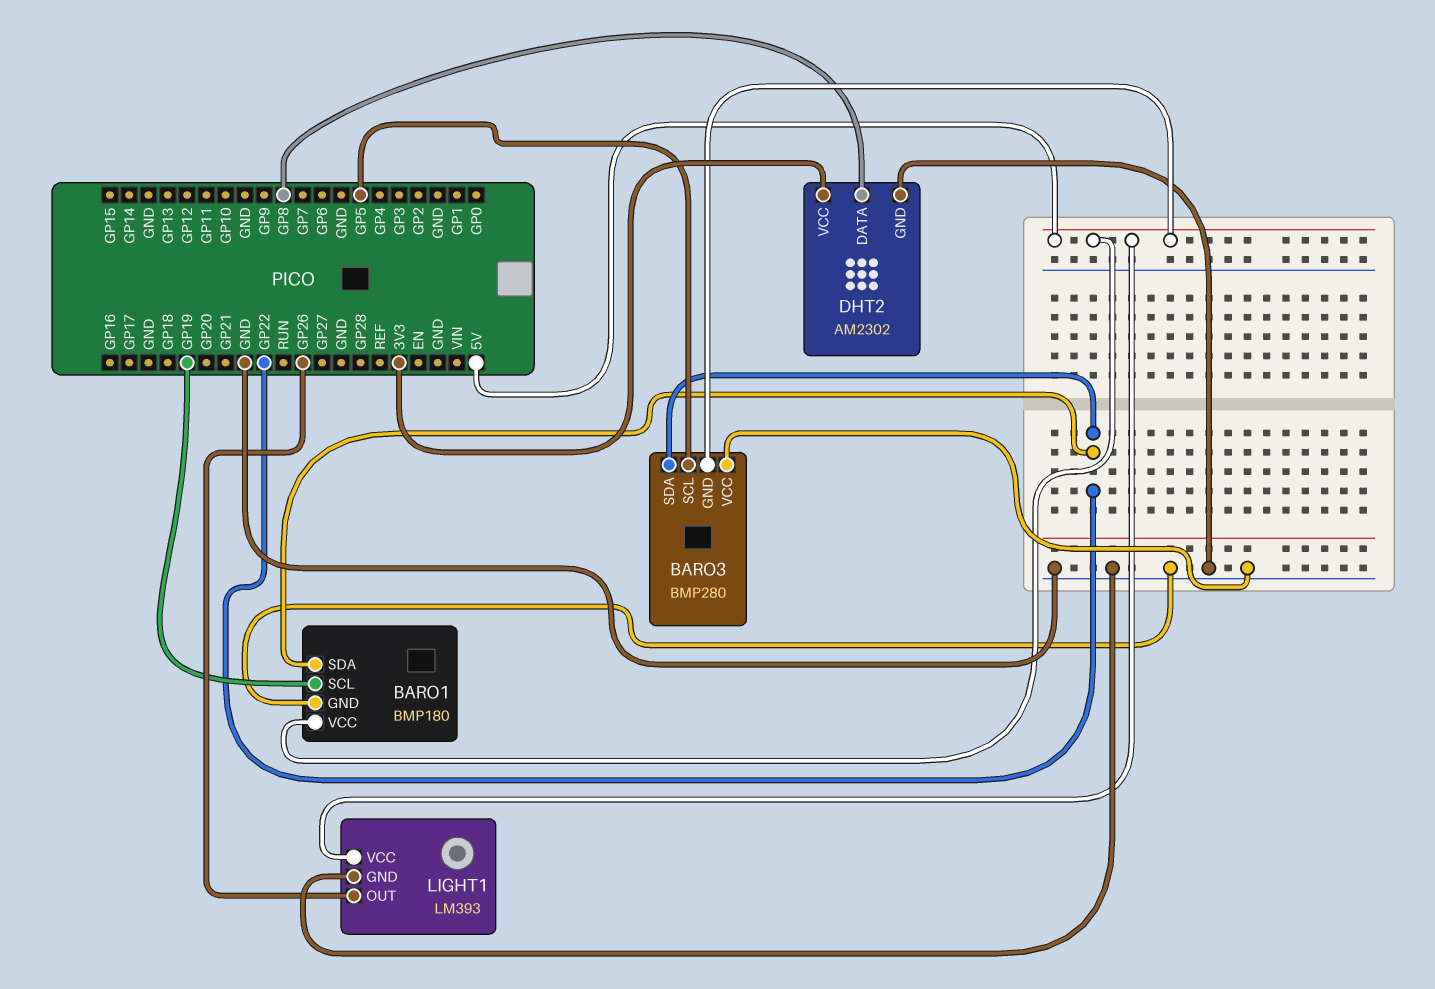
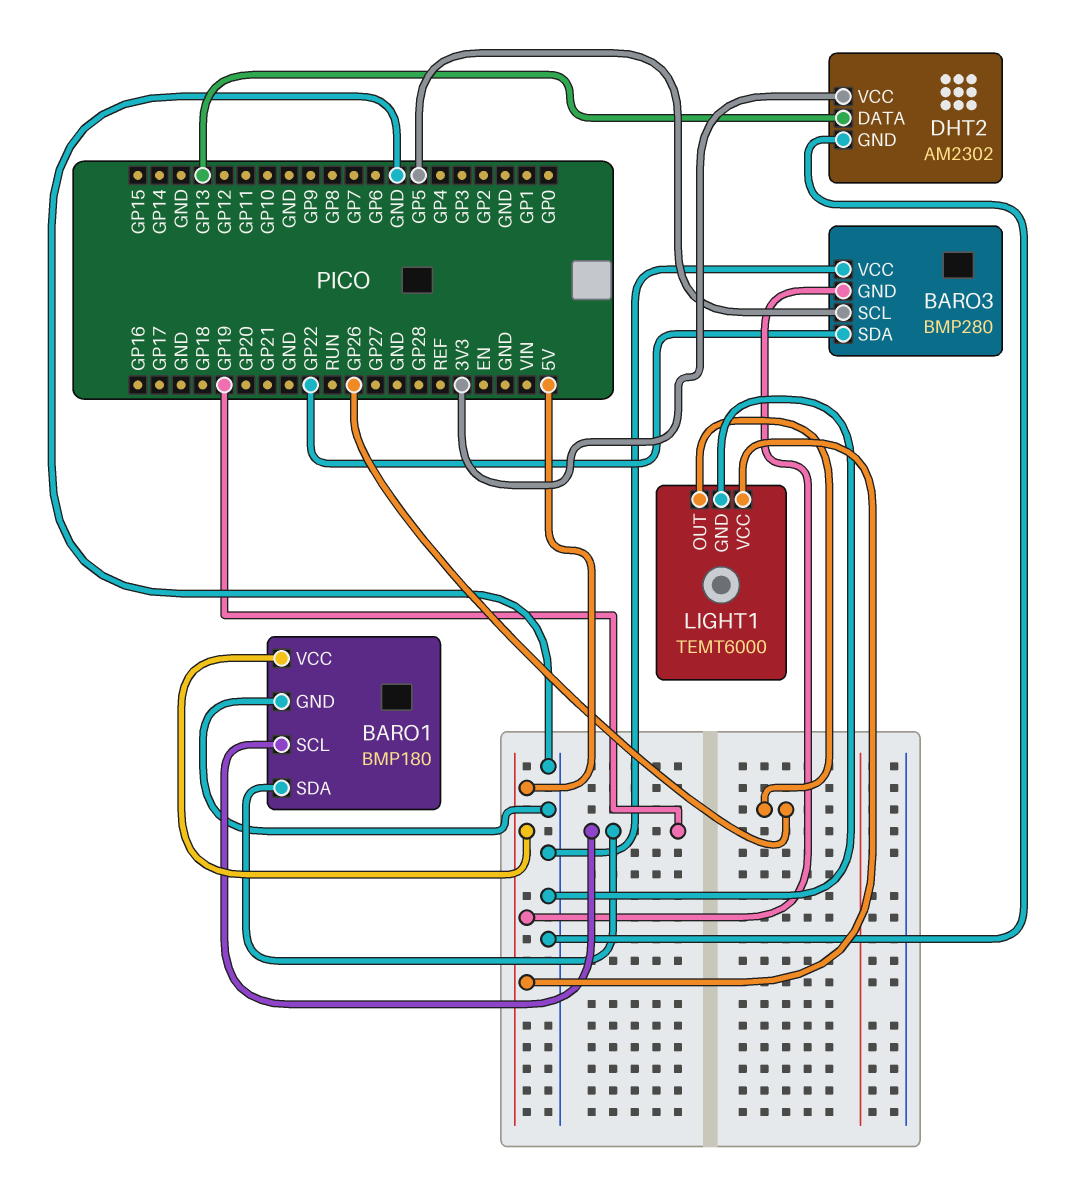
BARO1 pin SDA: GP22 -> GP19
DHT2 pin DATA: GP8 -> GP13
LIGHT1: LM393 -> TEMT6000

